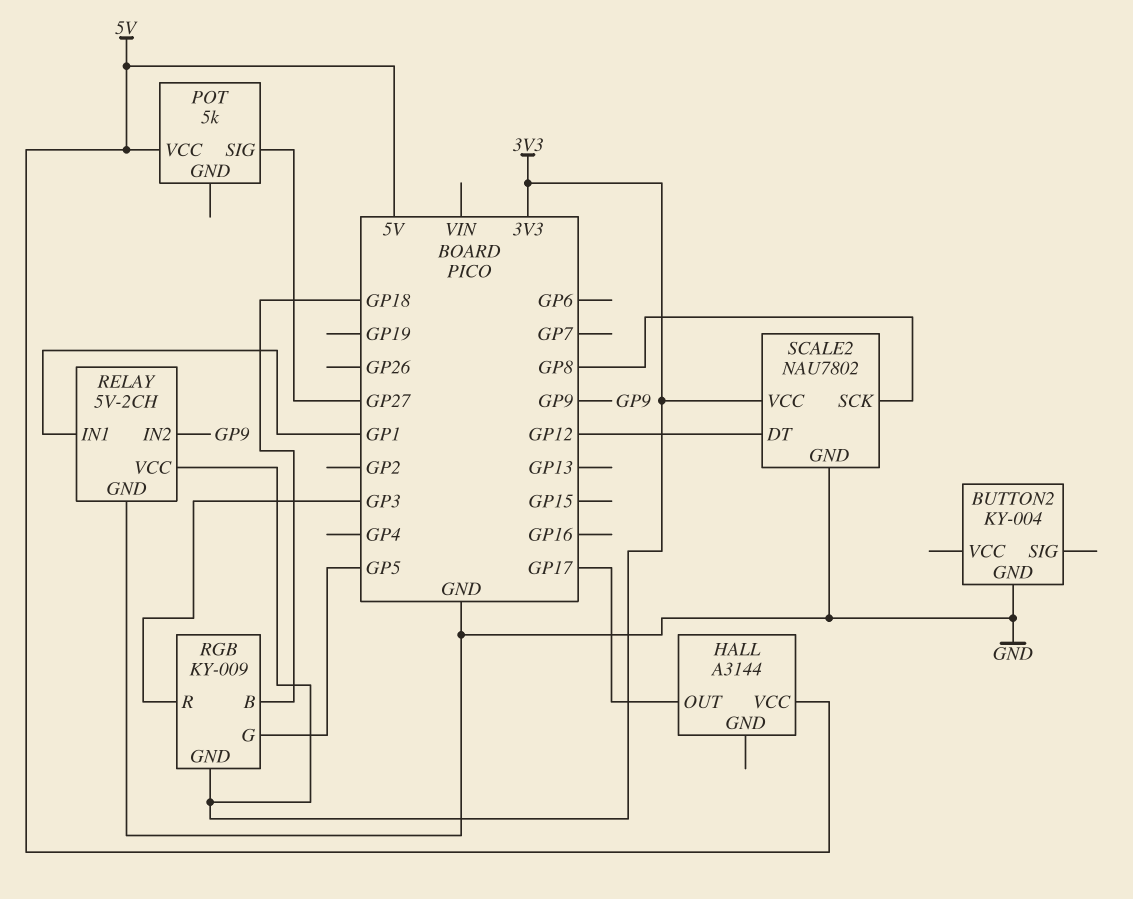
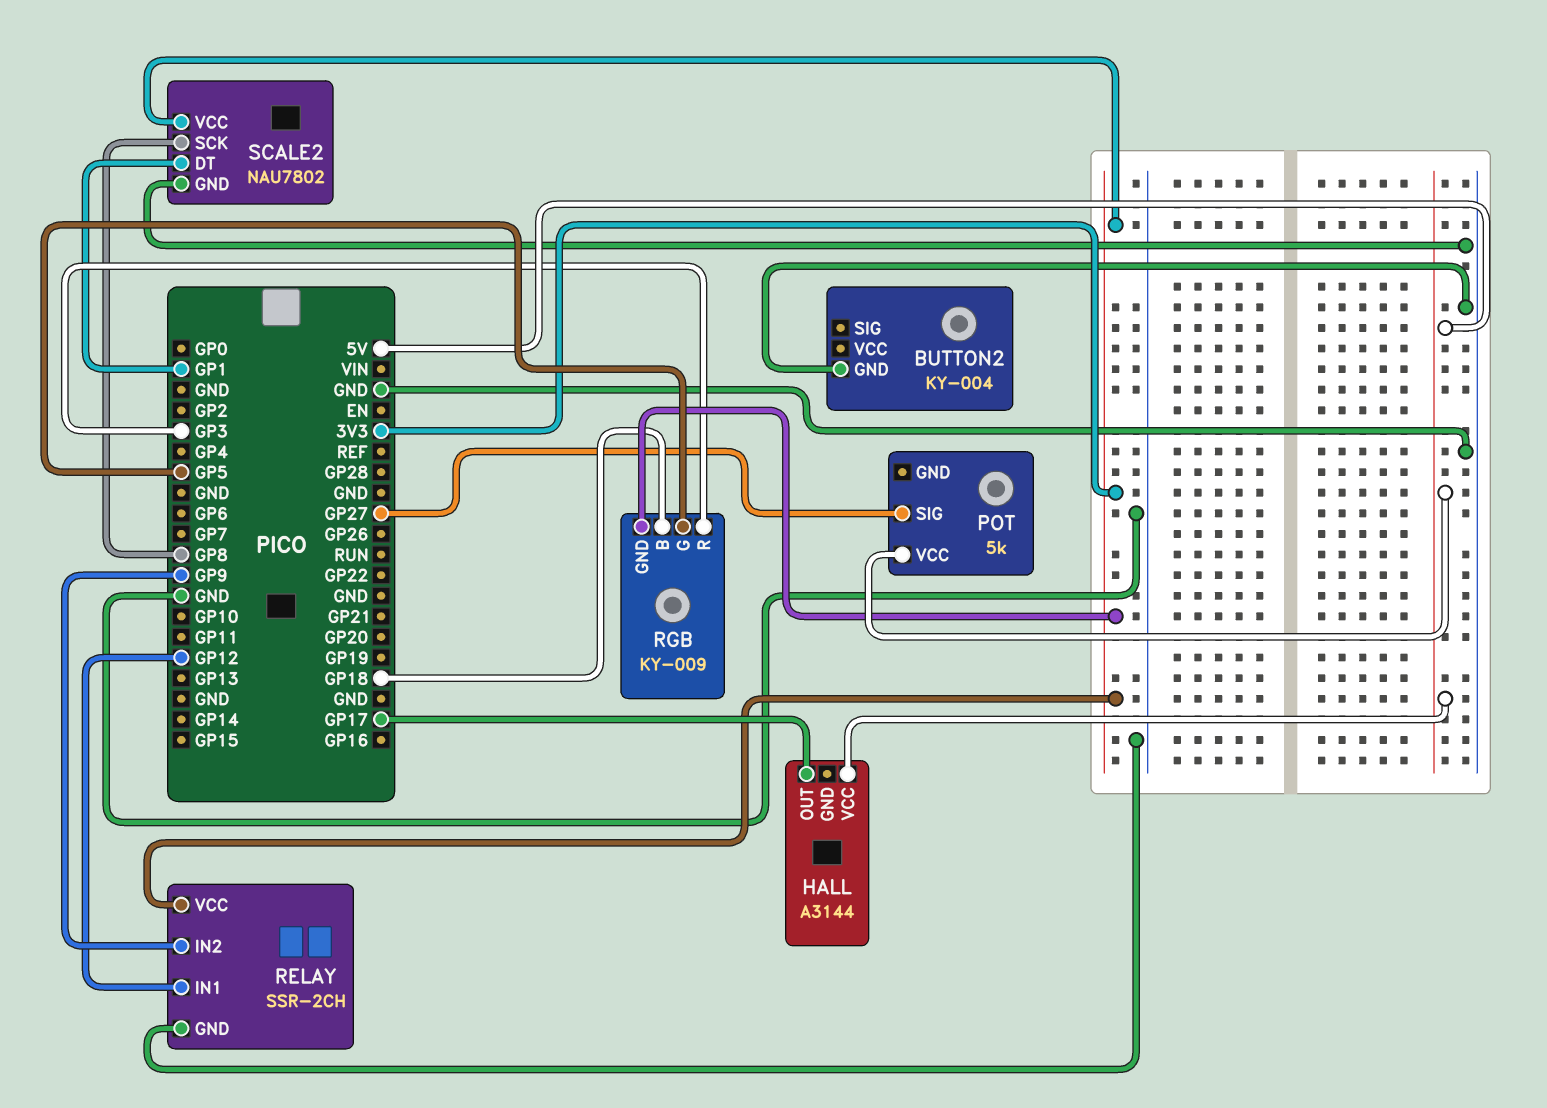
RELAY: 5V-2CH -> SSR-2CH
RELAY pin IN1: GP1 -> GP12
SCALE2 pin DT: GP12 -> GP1

